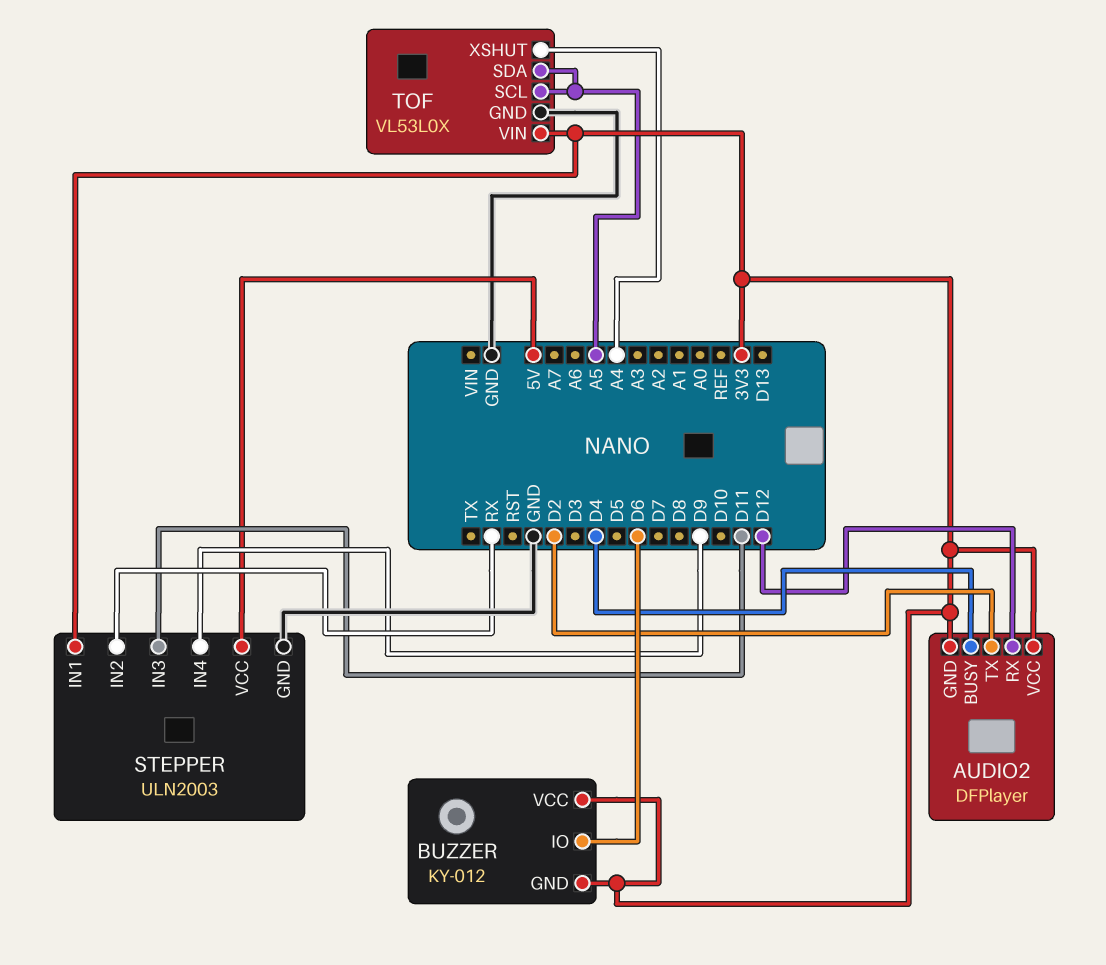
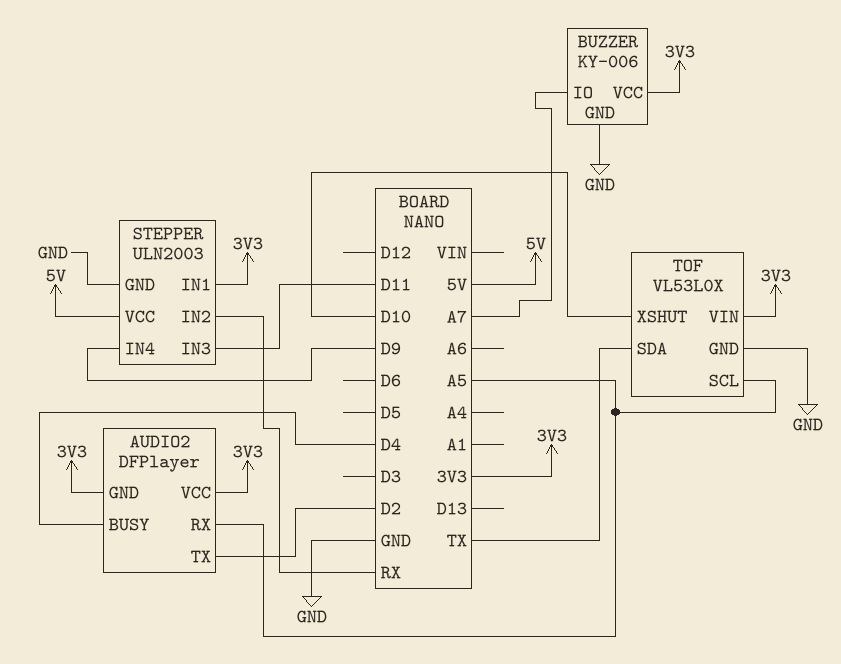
AUDIO2 pin RX: D12 -> A5
BUZZER: KY-012 -> KY-006
BUZZER pin GND: 3V3 -> GND
BUZZER pin IO: D6 -> A7
TOF pin SDA: A5 -> TX
TOF pin XSHUT: A4 -> D10

